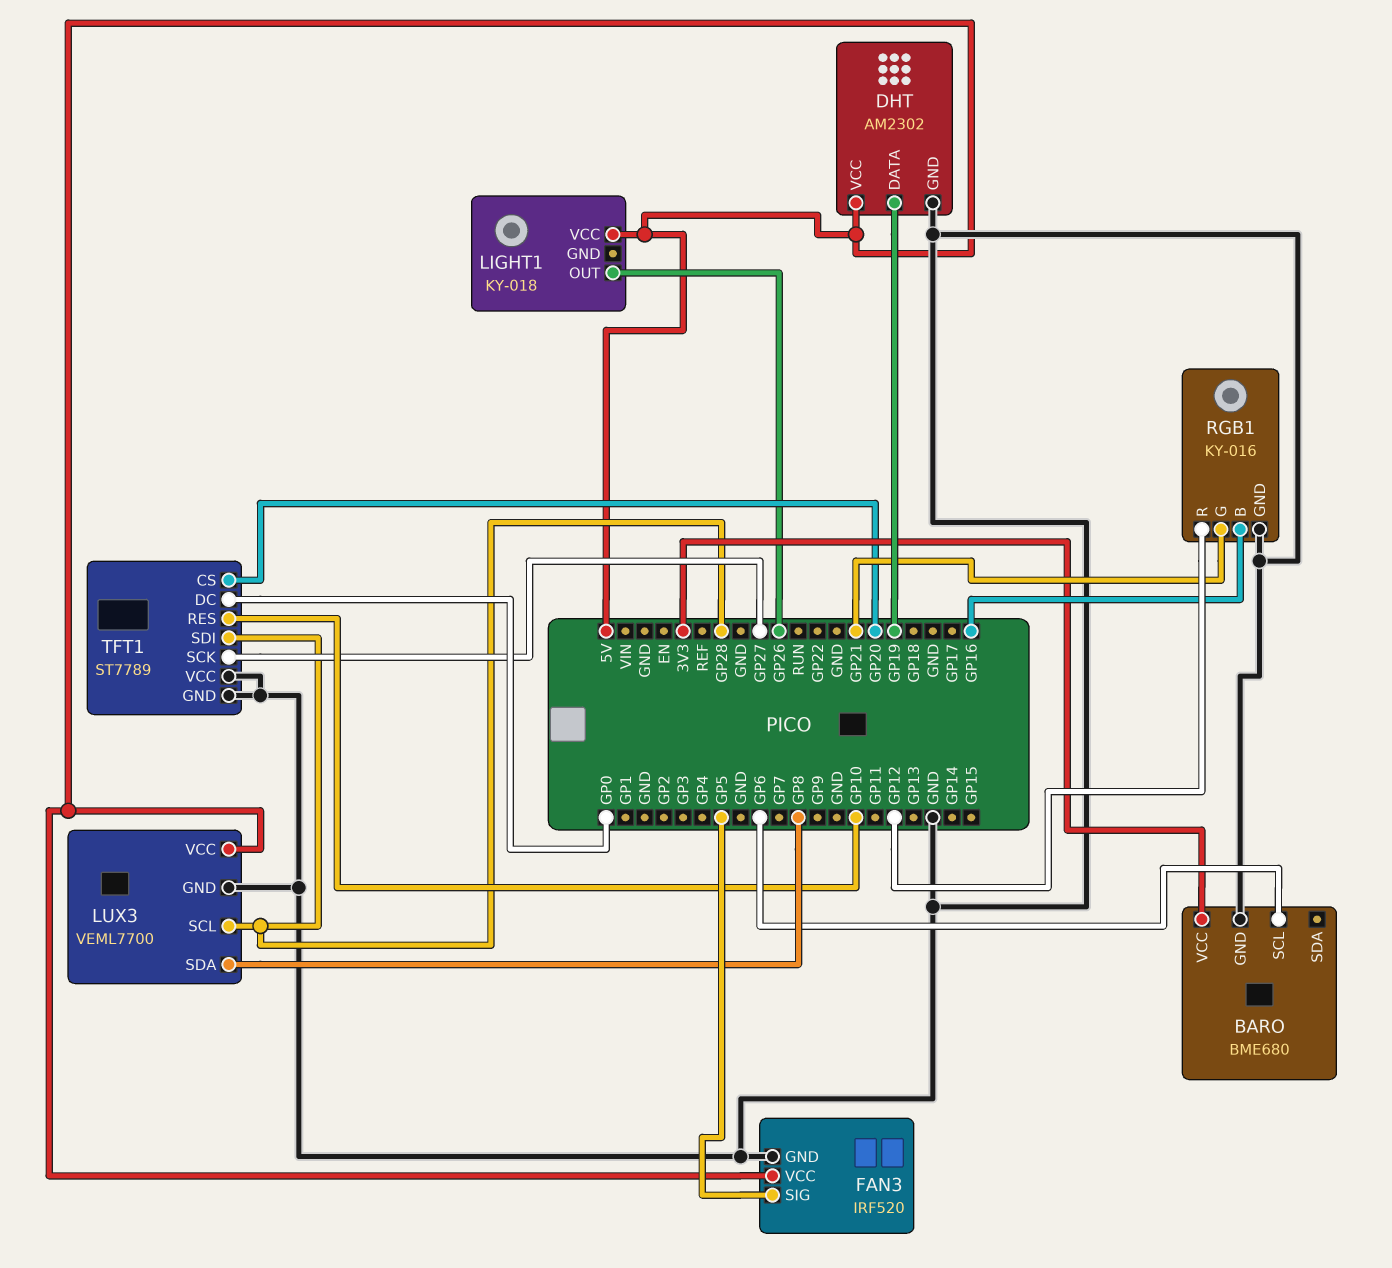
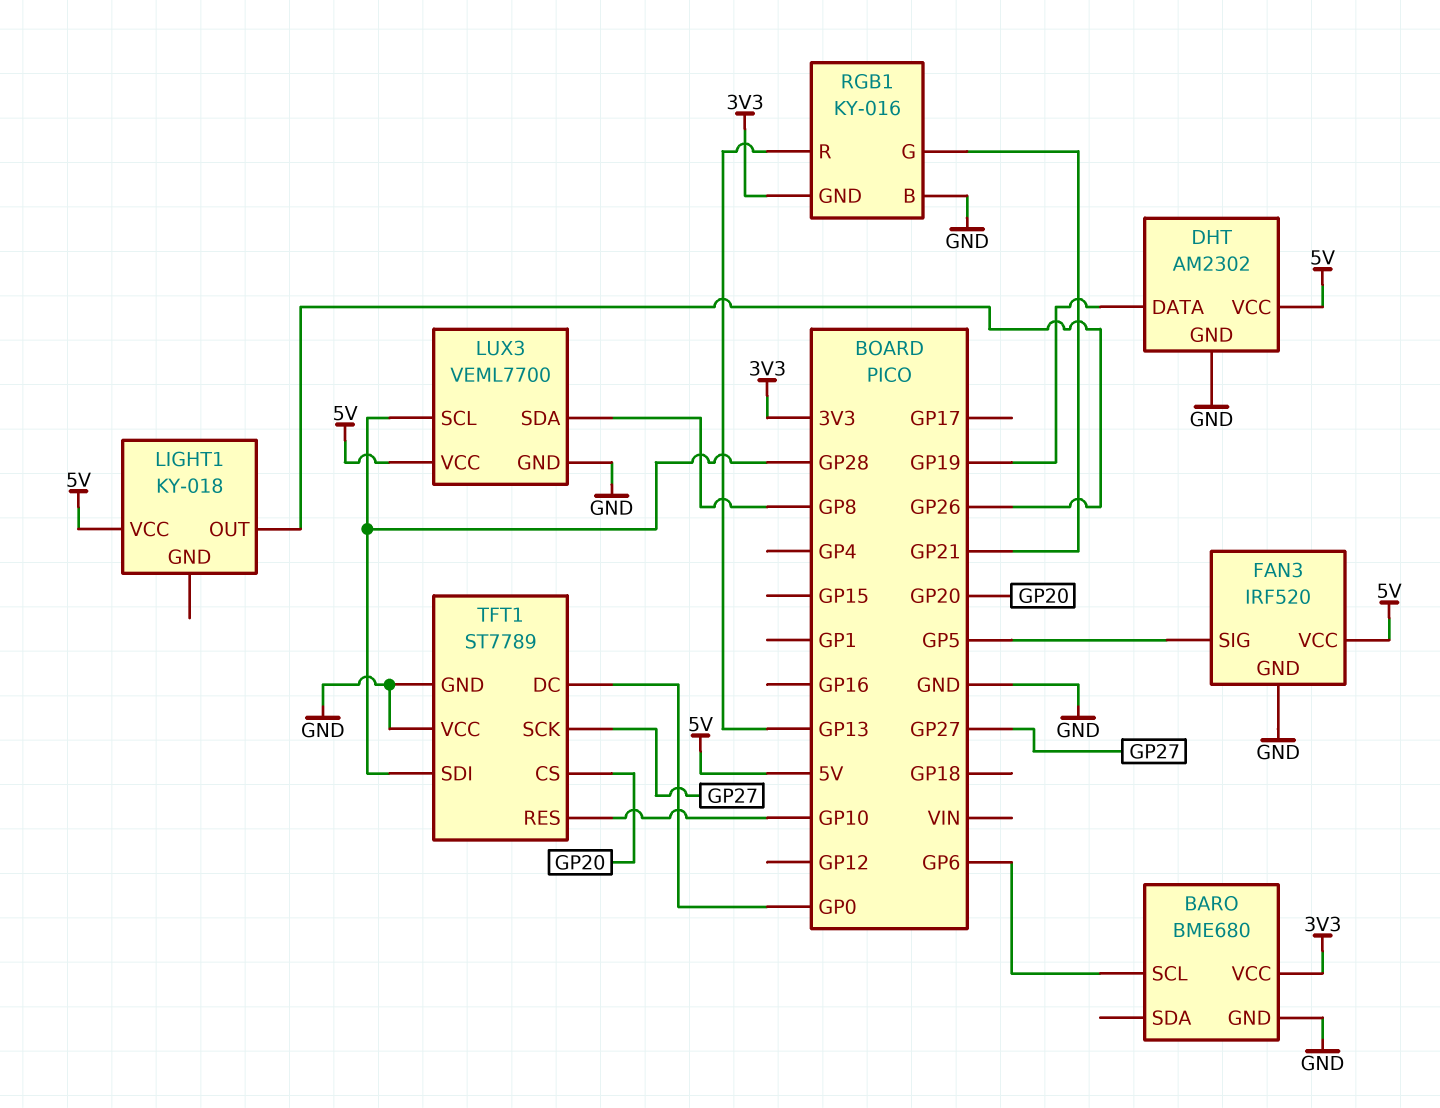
RGB1 pin B: GP16 -> GND
RGB1 pin GND: GND -> 3V3
RGB1 pin R: GP12 -> GP13

